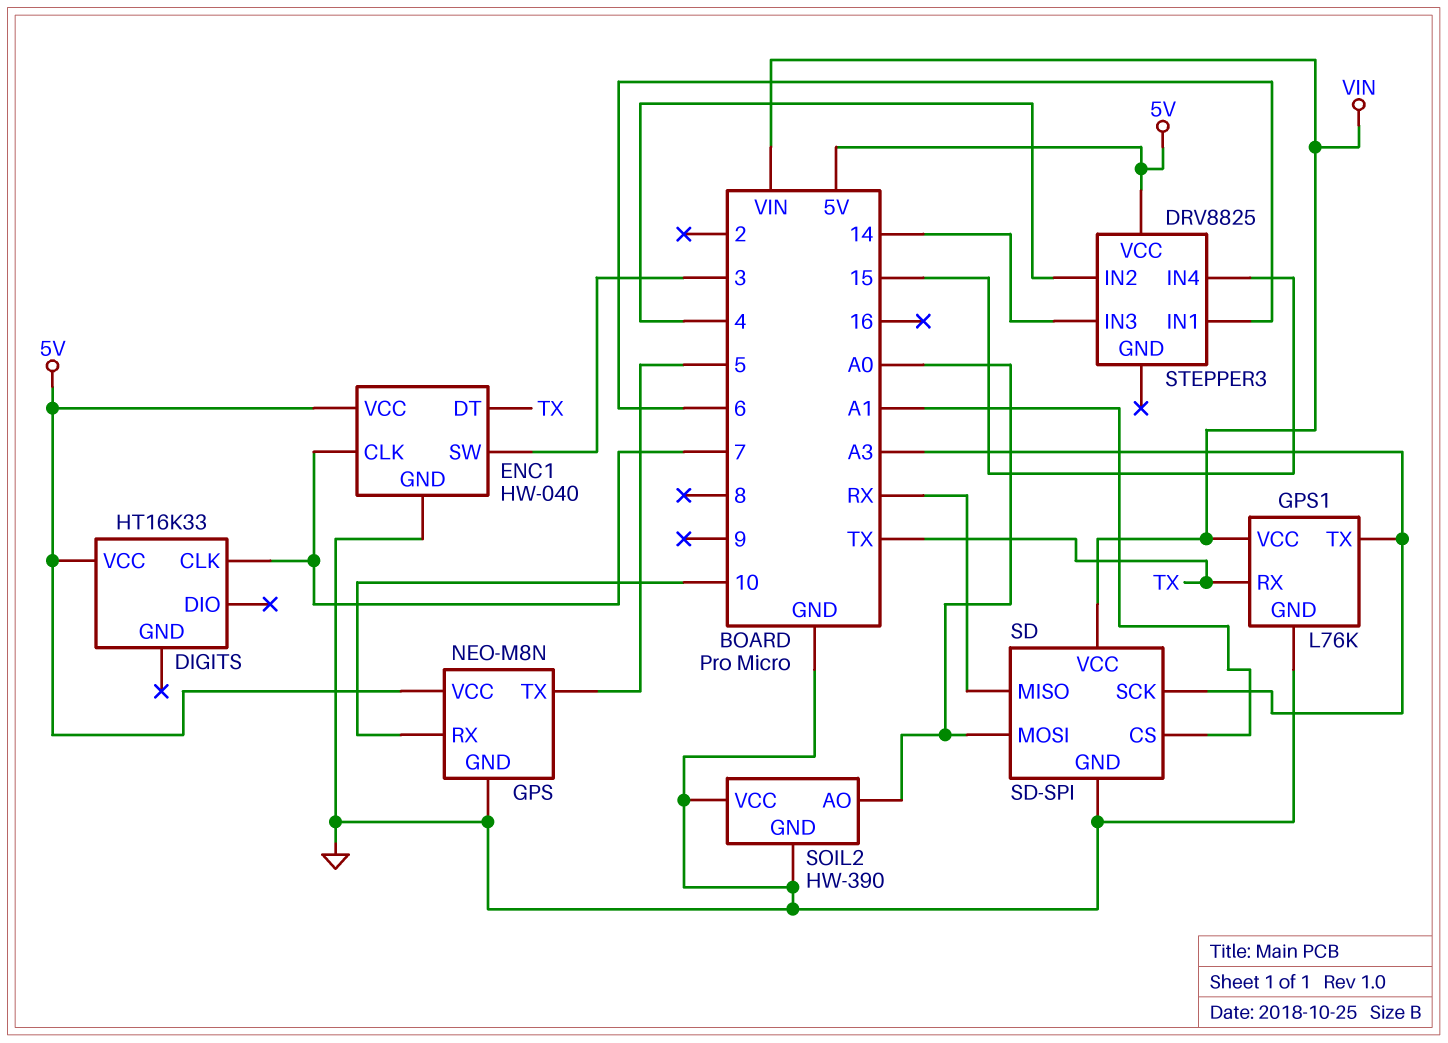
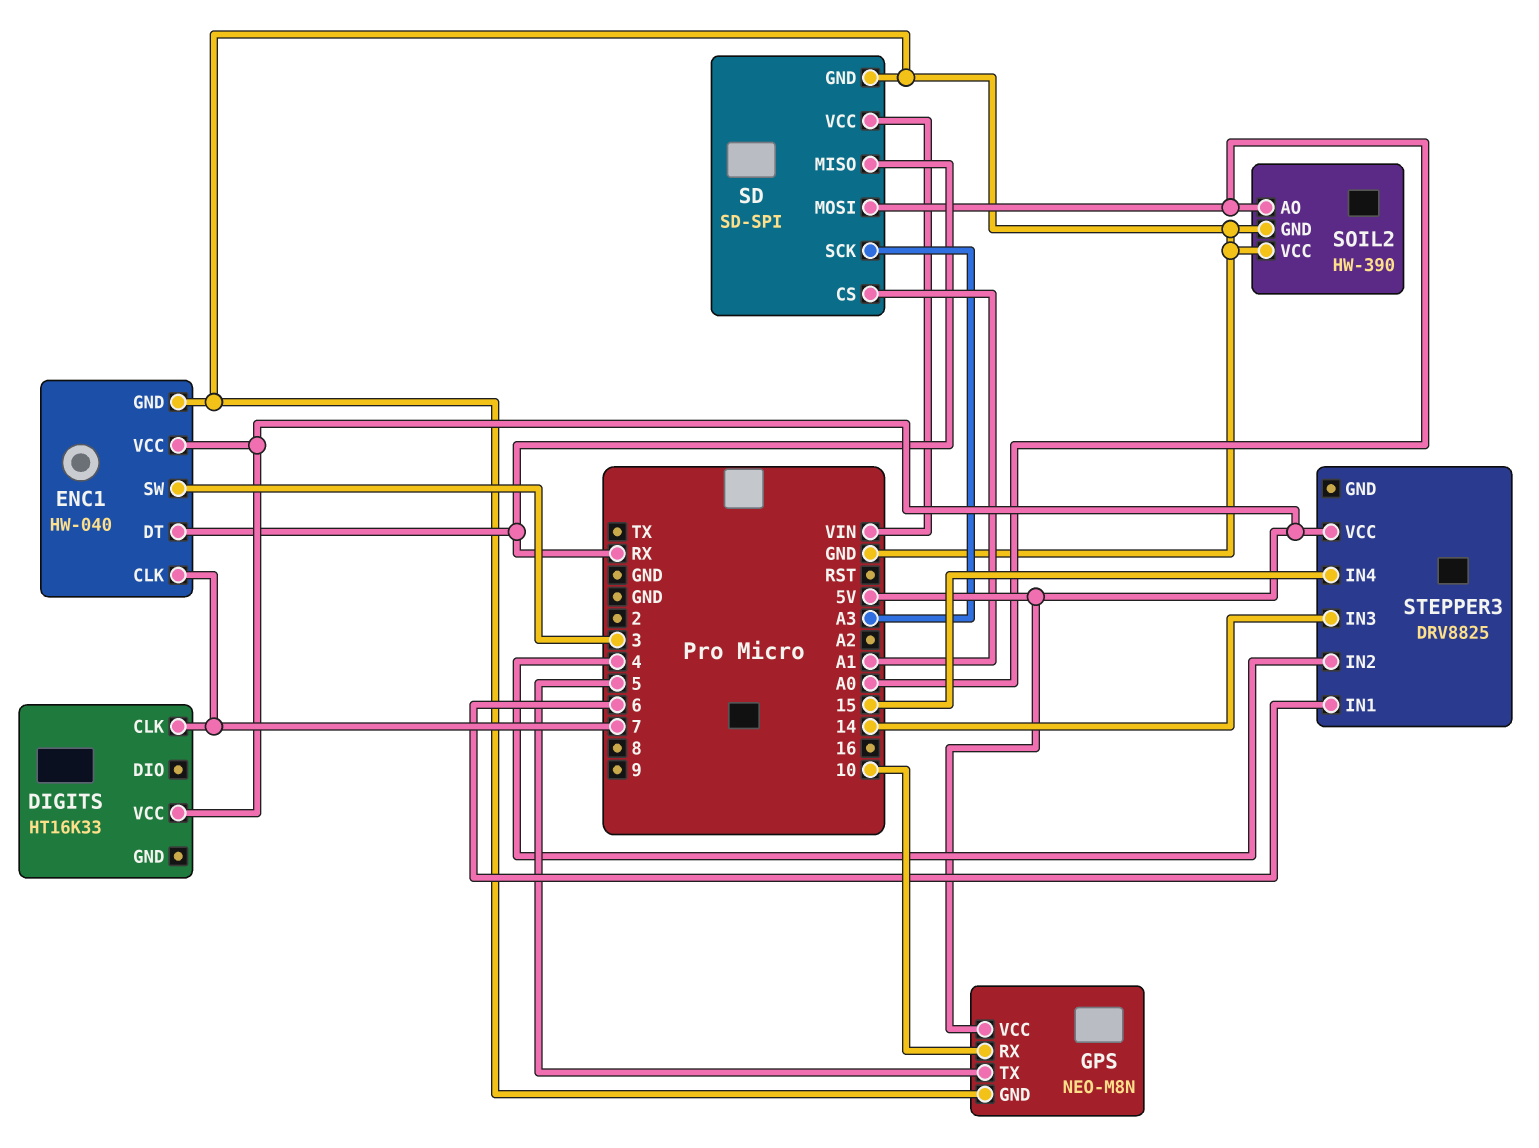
ENC1 pin DT: TX -> RX
GPS1: L76K -> none
GPS1 pin GND: GND -> none
GPS1 pin RX: TX -> none
GPS1 pin TX: A3 -> none
GPS1 pin VCC: VIN -> none

